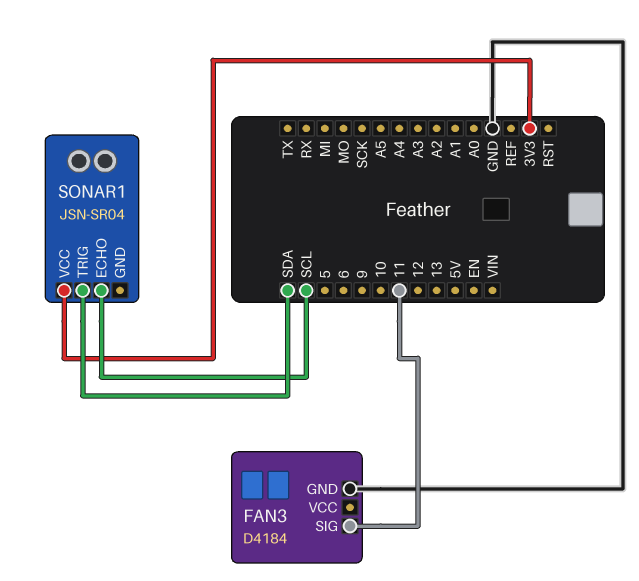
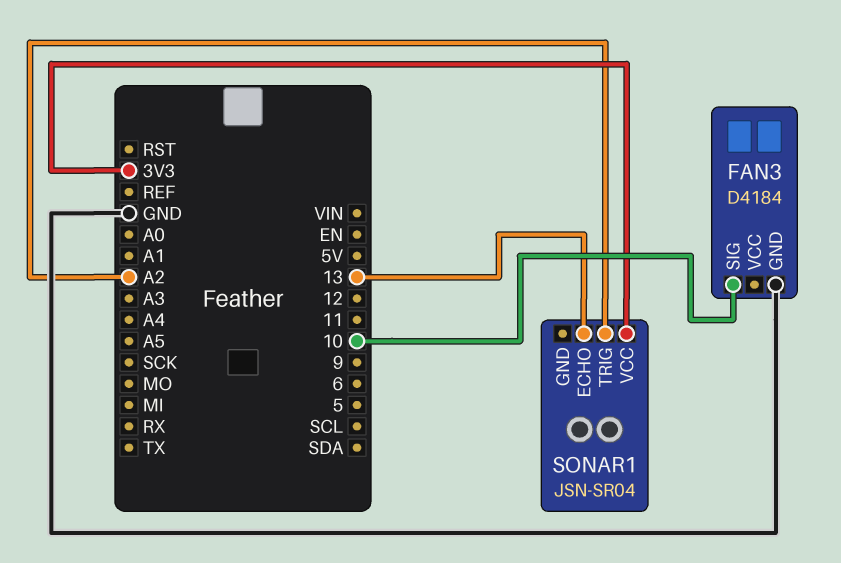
FAN3 pin SIG: 11 -> 10
SONAR1 pin ECHO: SCL -> 13
SONAR1 pin TRIG: SDA -> A2

